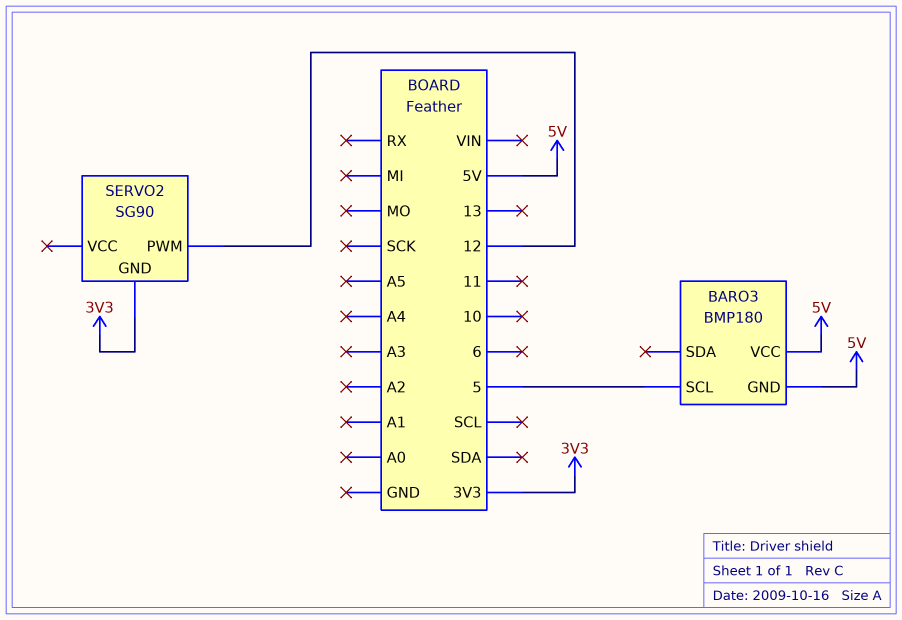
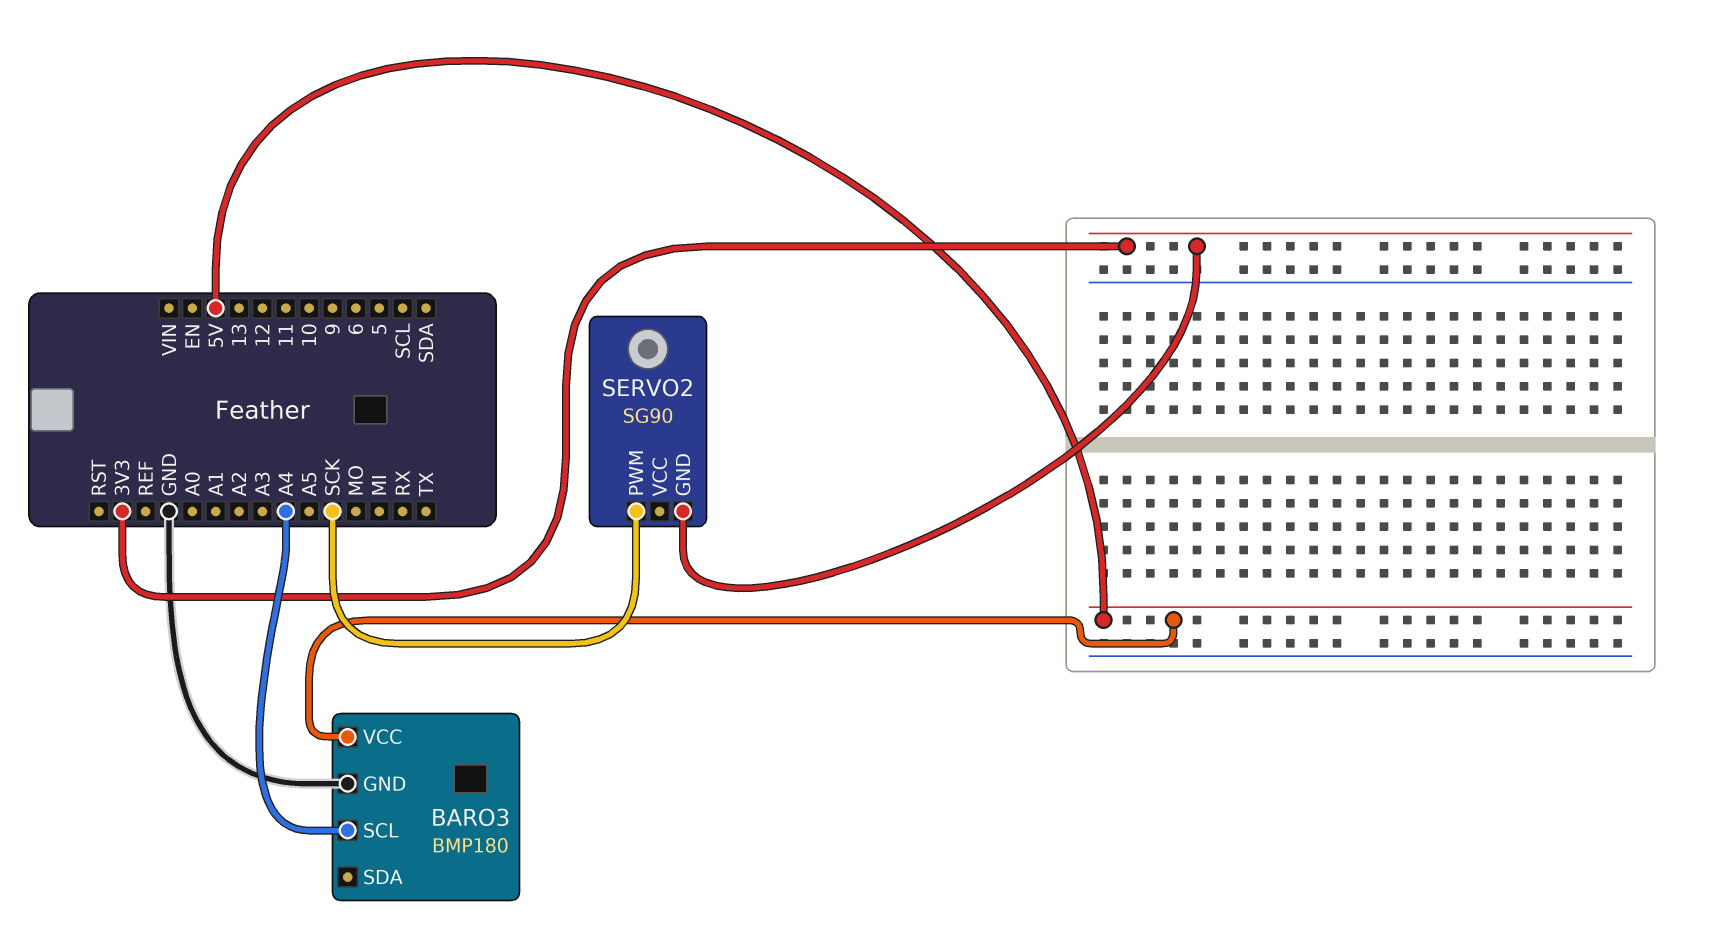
BARO3 pin GND: 5V -> GND
BARO3 pin SCL: 5 -> A4
SERVO2 pin PWM: 12 -> SCK

